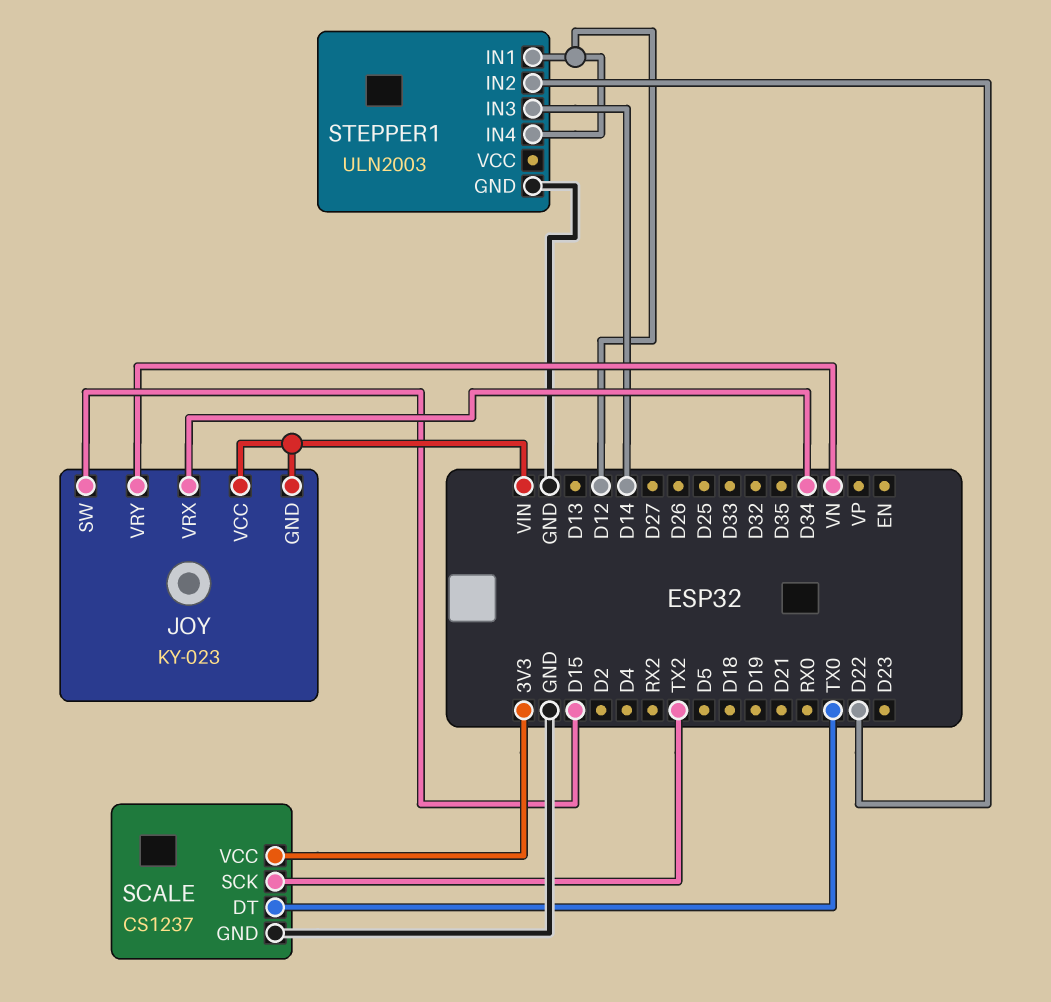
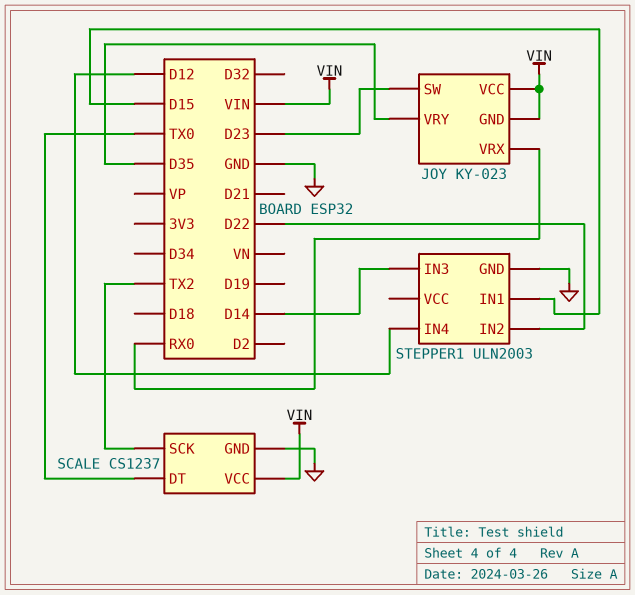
JOY pin SW: D15 -> D23
JOY pin VRX: D34 -> RX0
JOY pin VRY: VN -> D35
SCALE pin VCC: 3V3 -> VIN
STEPPER1 pin IN1: D12 -> D15

